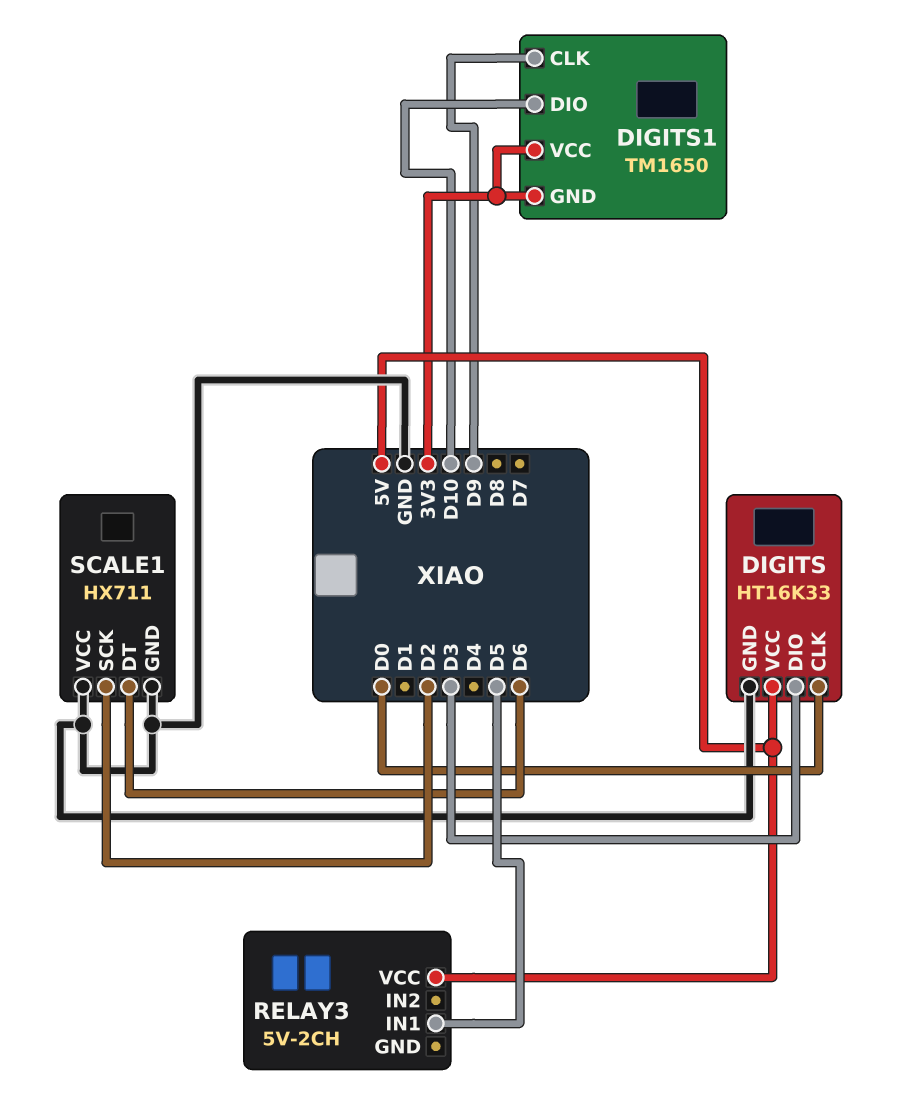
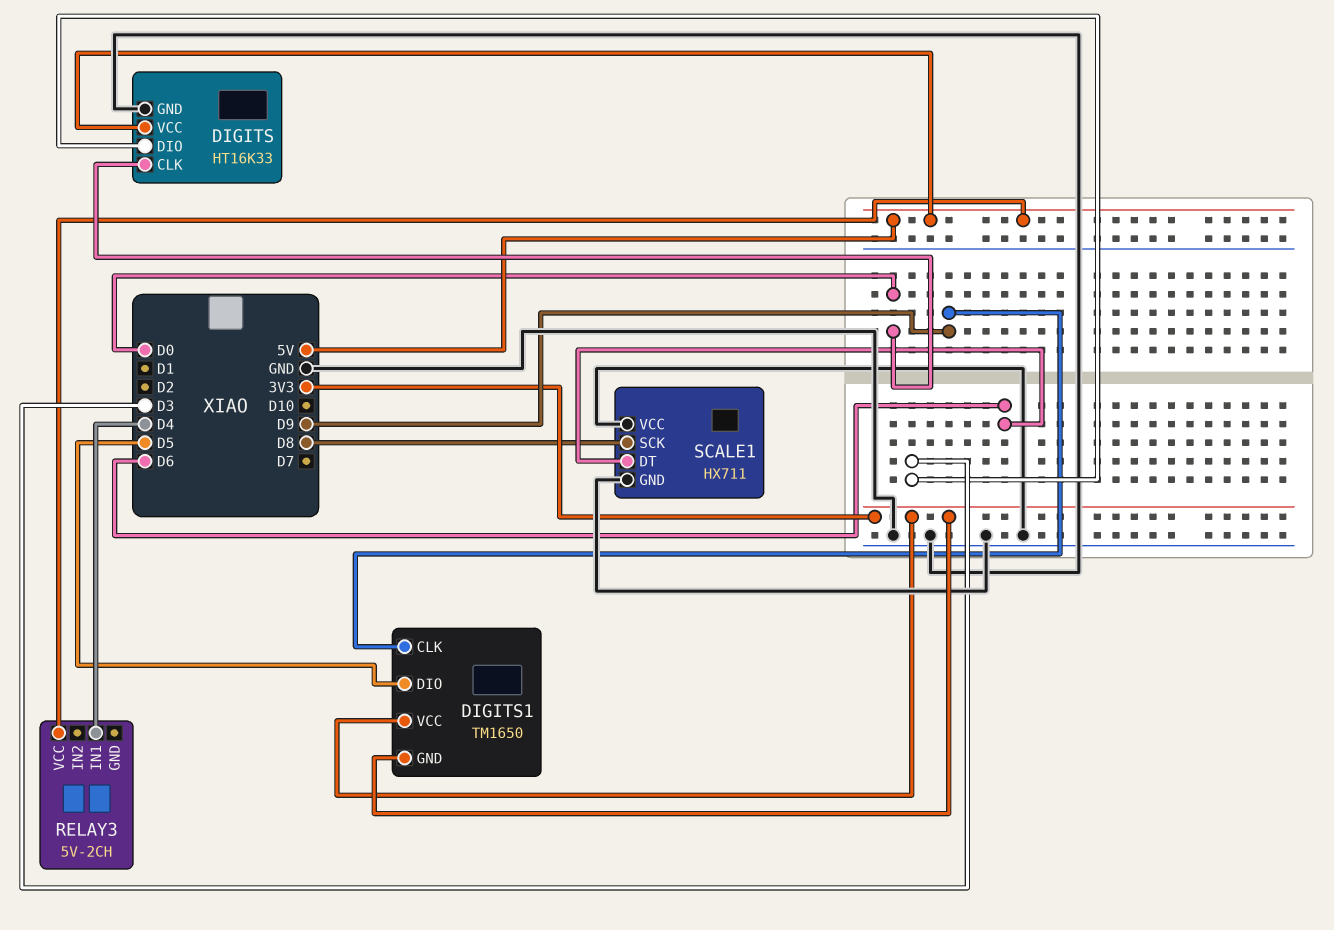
DIGITS1 pin DIO: D10 -> D5
RELAY3 pin IN1: D5 -> D4
SCALE1 pin SCK: D2 -> D8

